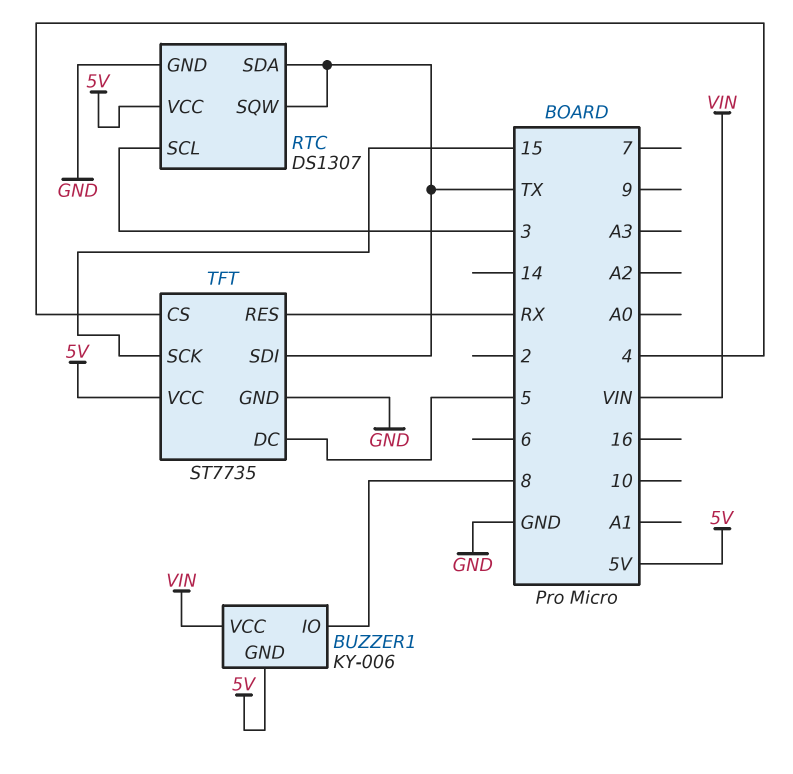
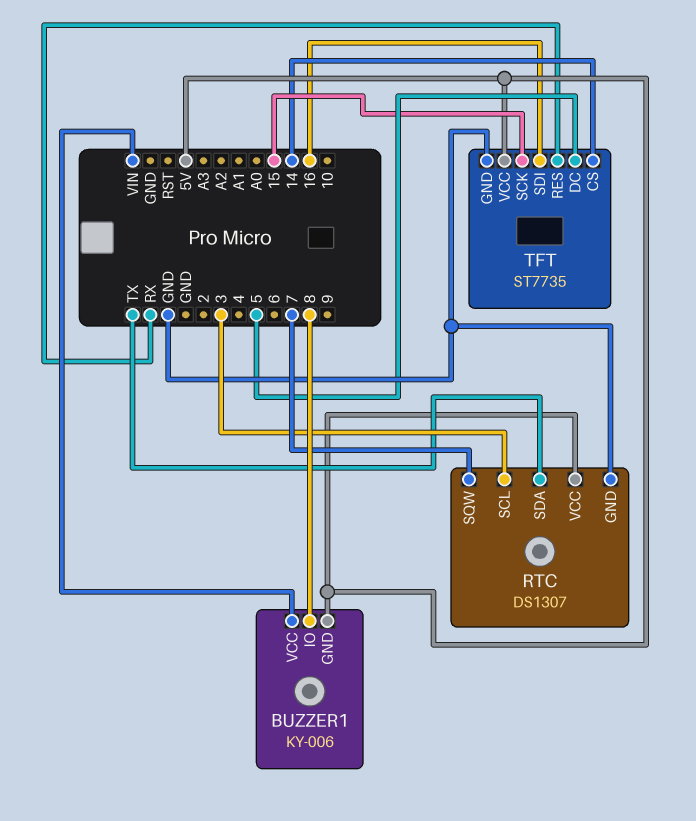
RTC pin SQW: TX -> 7
TFT pin CS: 4 -> 14
TFT pin SDI: TX -> 16

